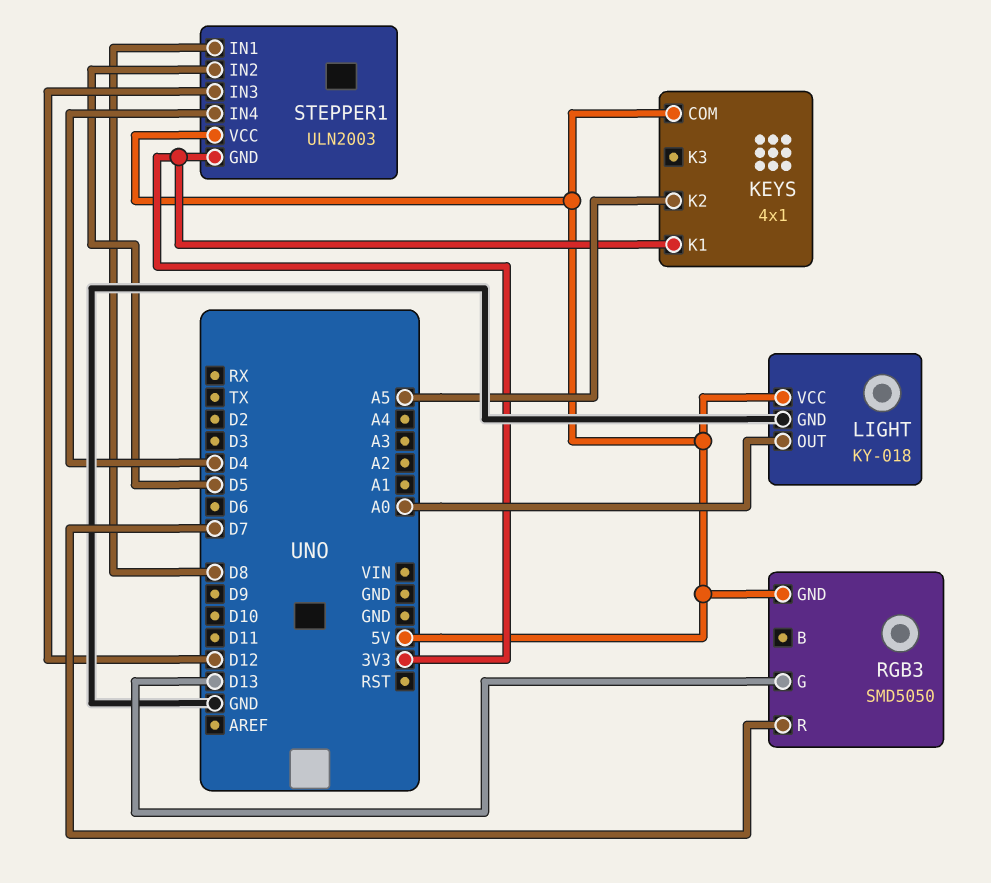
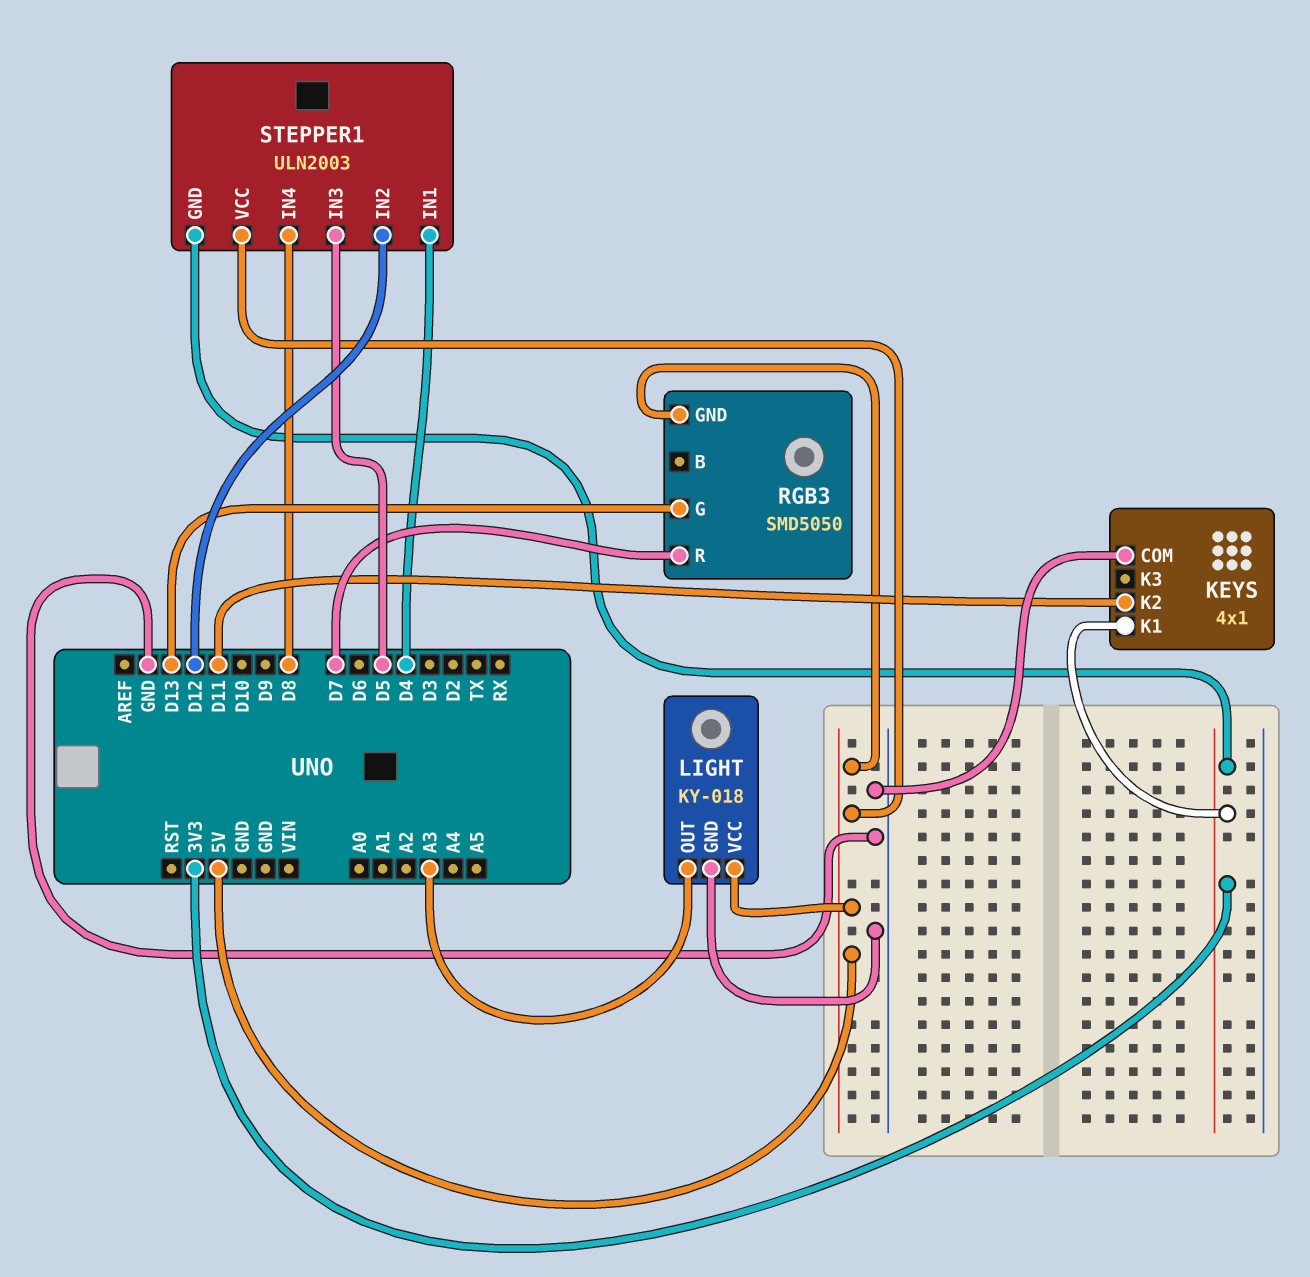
KEYS pin COM: 5V -> GND
KEYS pin K2: A5 -> D11
LIGHT pin OUT: A0 -> A3
STEPPER1 pin IN1: D8 -> D4
STEPPER1 pin IN2: D5 -> D12
STEPPER1 pin IN3: D12 -> D5
STEPPER1 pin IN4: D4 -> D8

